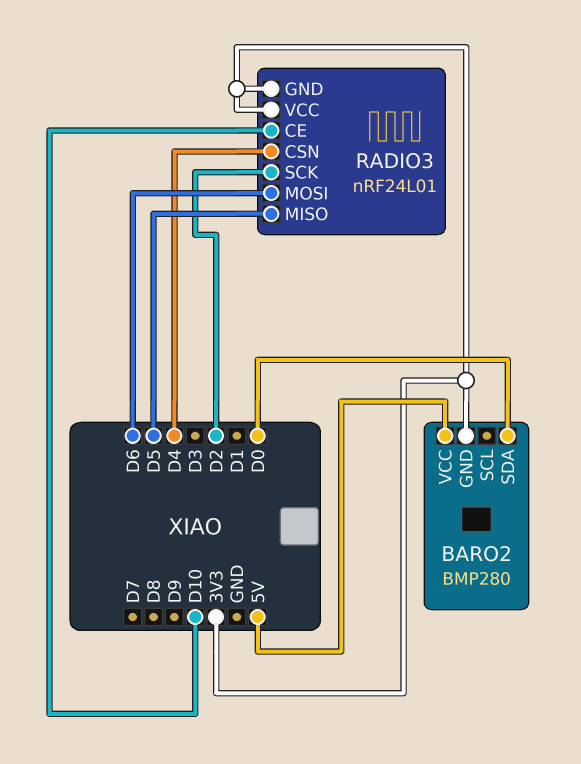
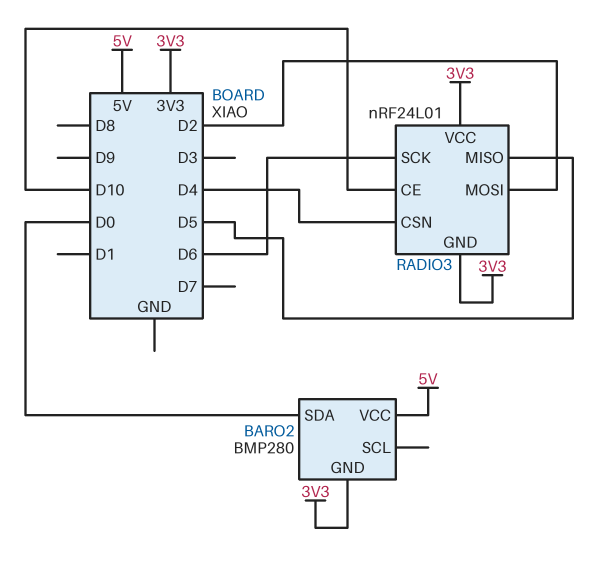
RADIO3 pin MOSI: D6 -> D2
RADIO3 pin SCK: D2 -> D6

